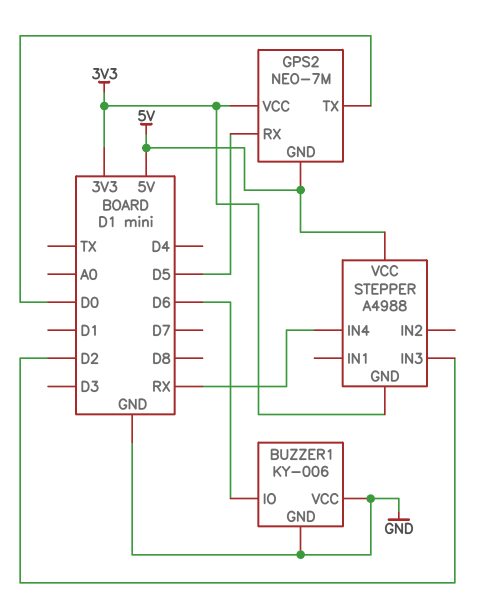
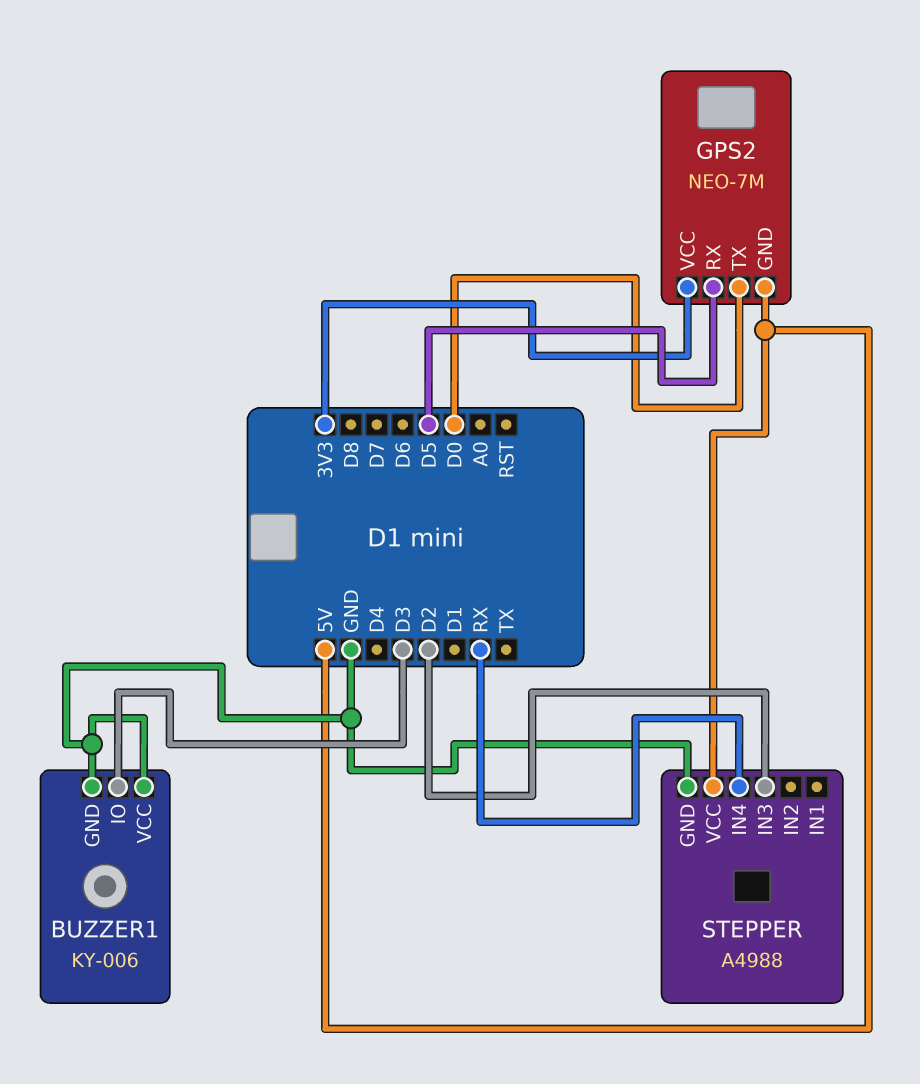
BUZZER1 pin IO: D6 -> D3
STEPPER pin GND: 3V3 -> GND

